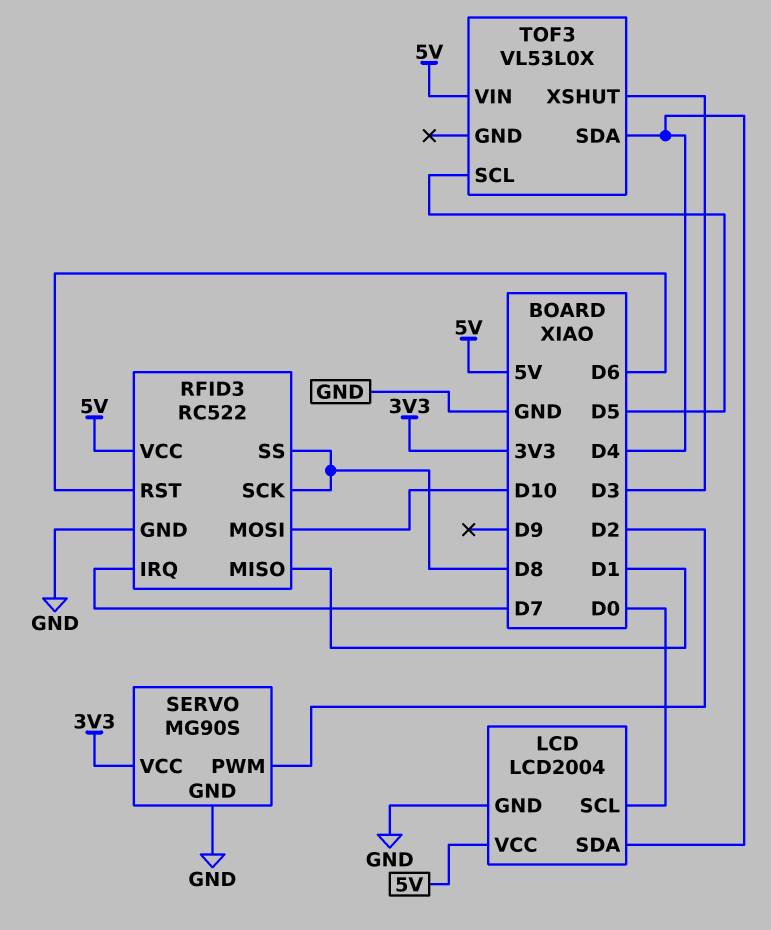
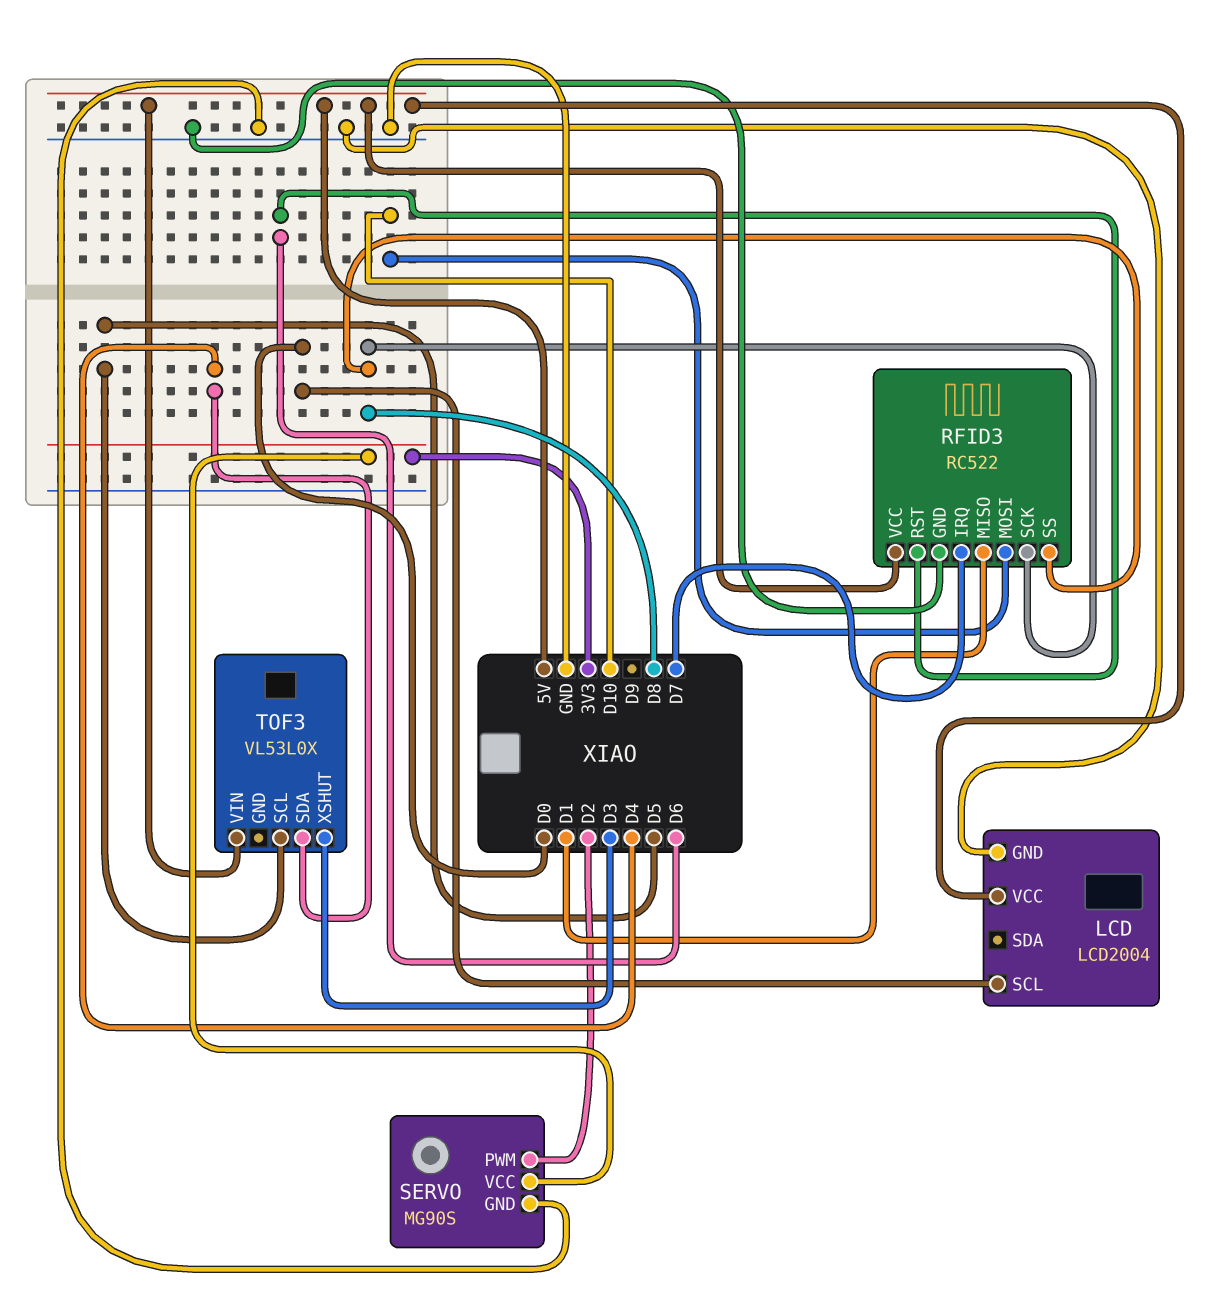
LCD pin SDA: D4 -> none

